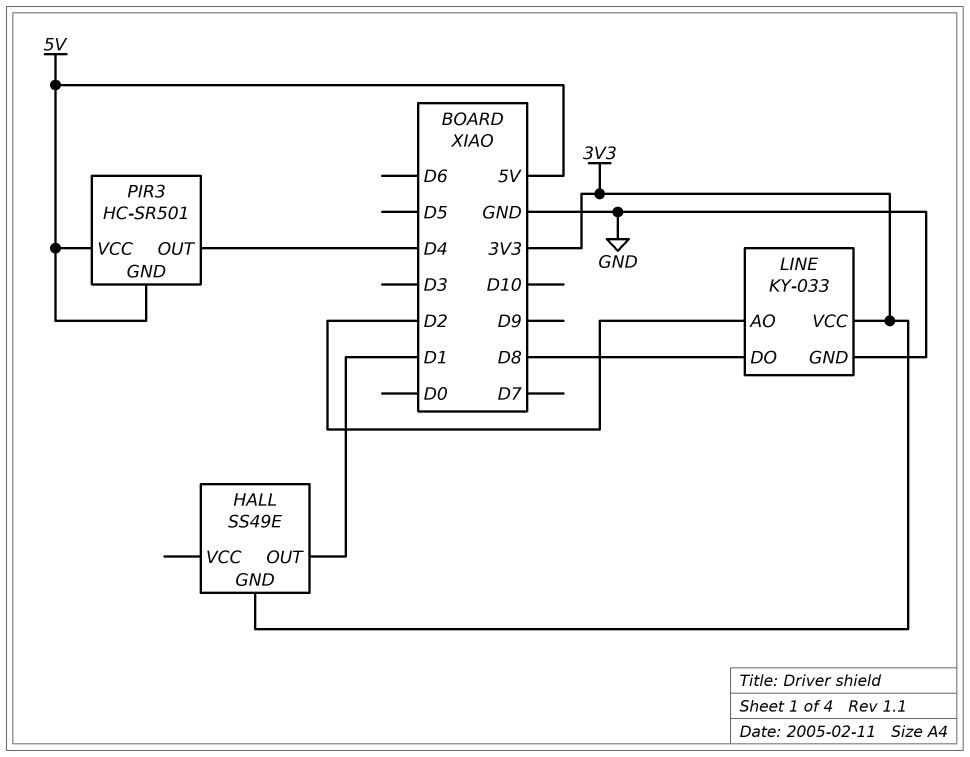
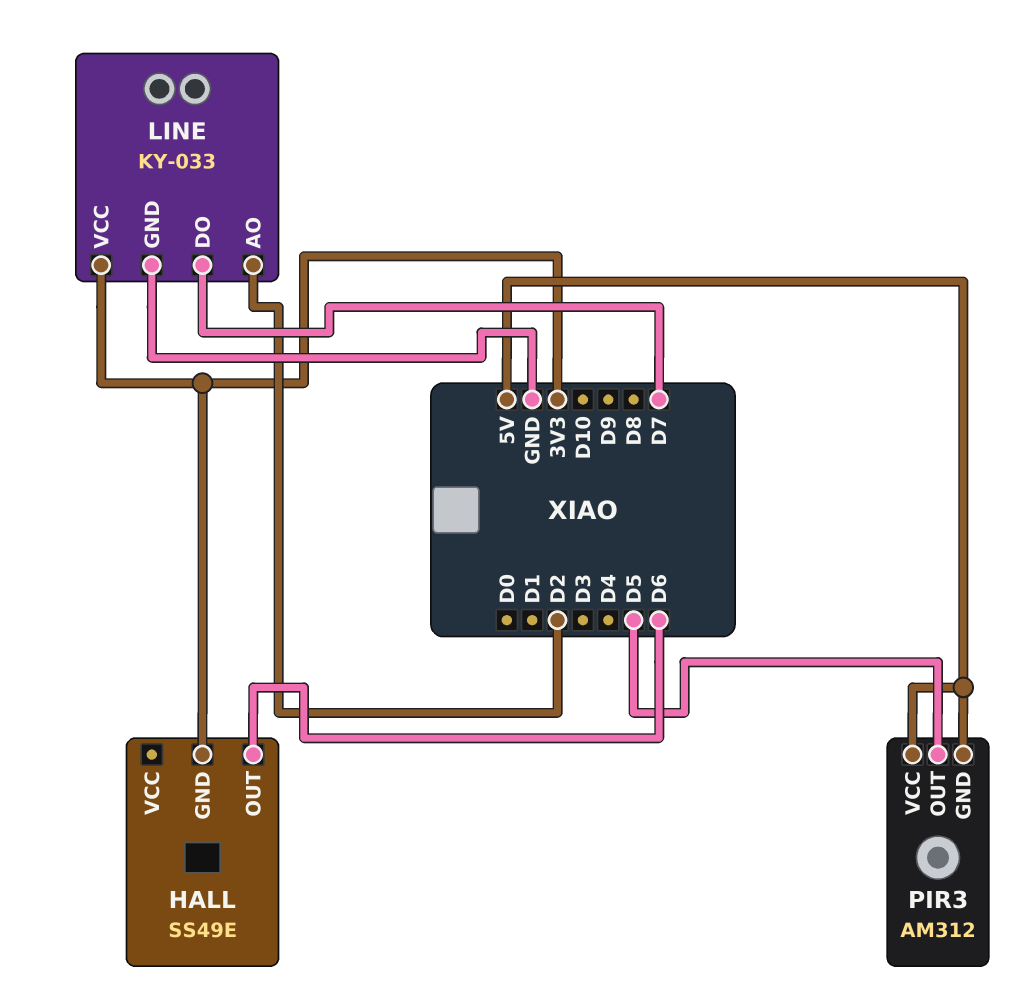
HALL pin OUT: D1 -> D6
LINE pin DO: D8 -> D7
PIR3: HC-SR501 -> AM312
PIR3 pin OUT: D4 -> D5

